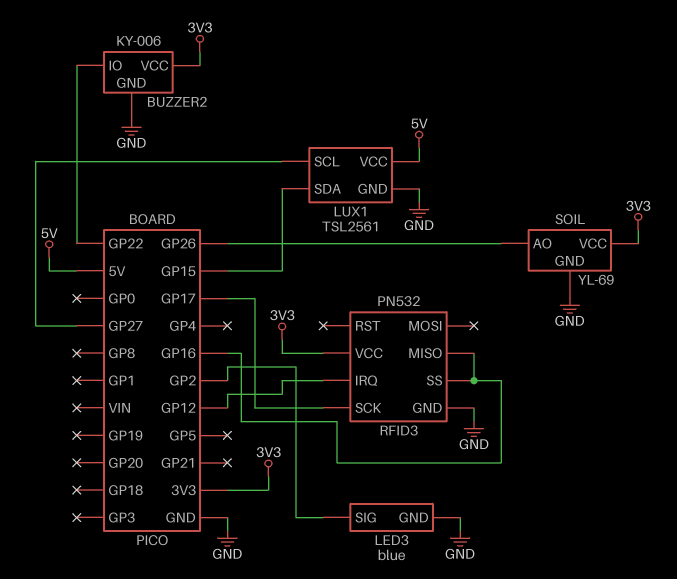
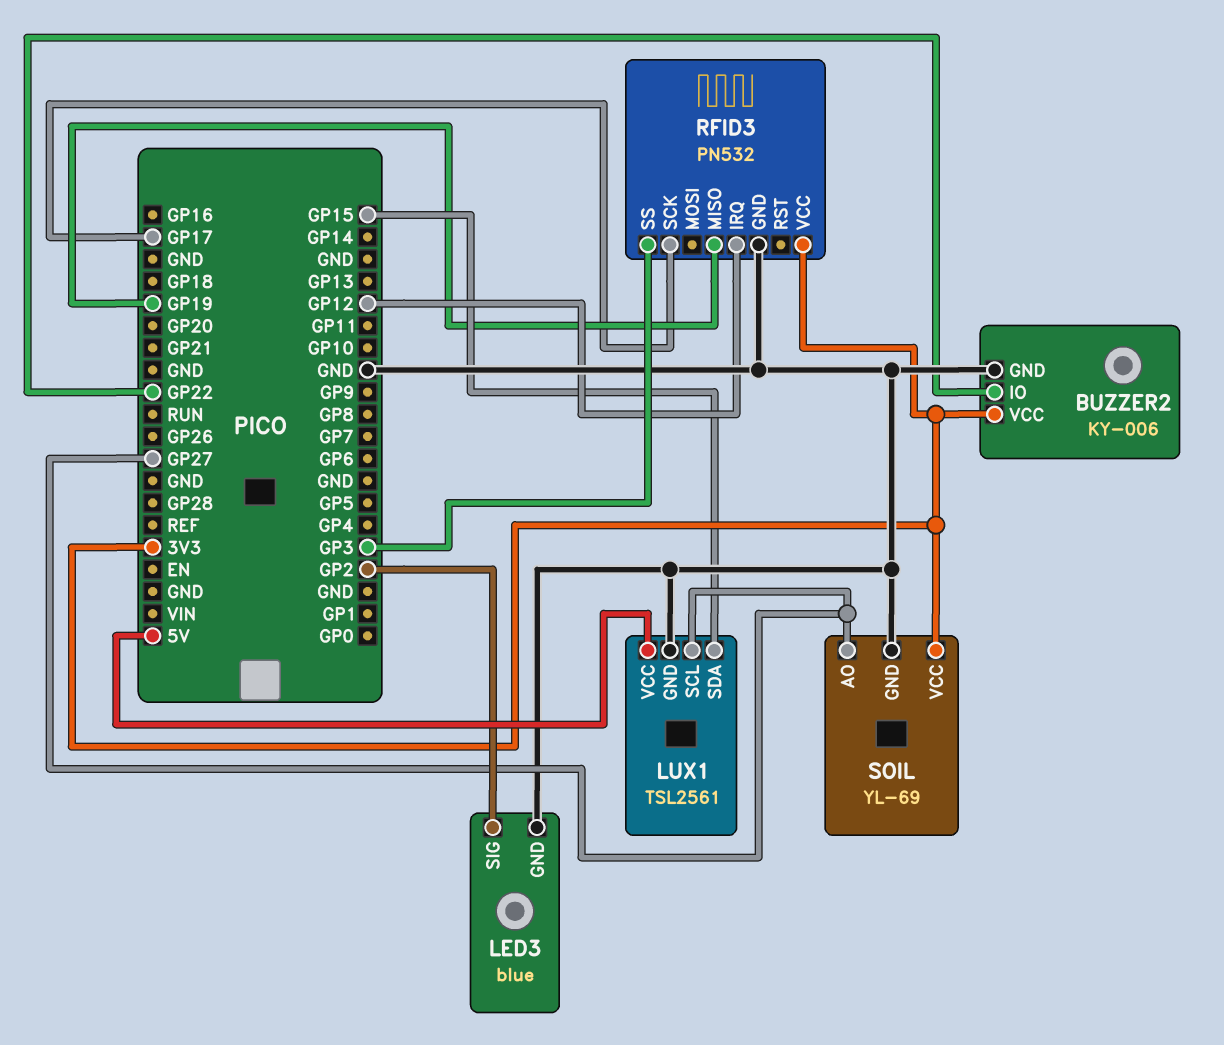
RFID3 pin MISO: GP16 -> GP19
RFID3 pin SS: GP16 -> GP3
SOIL pin AO: GP26 -> GP27

